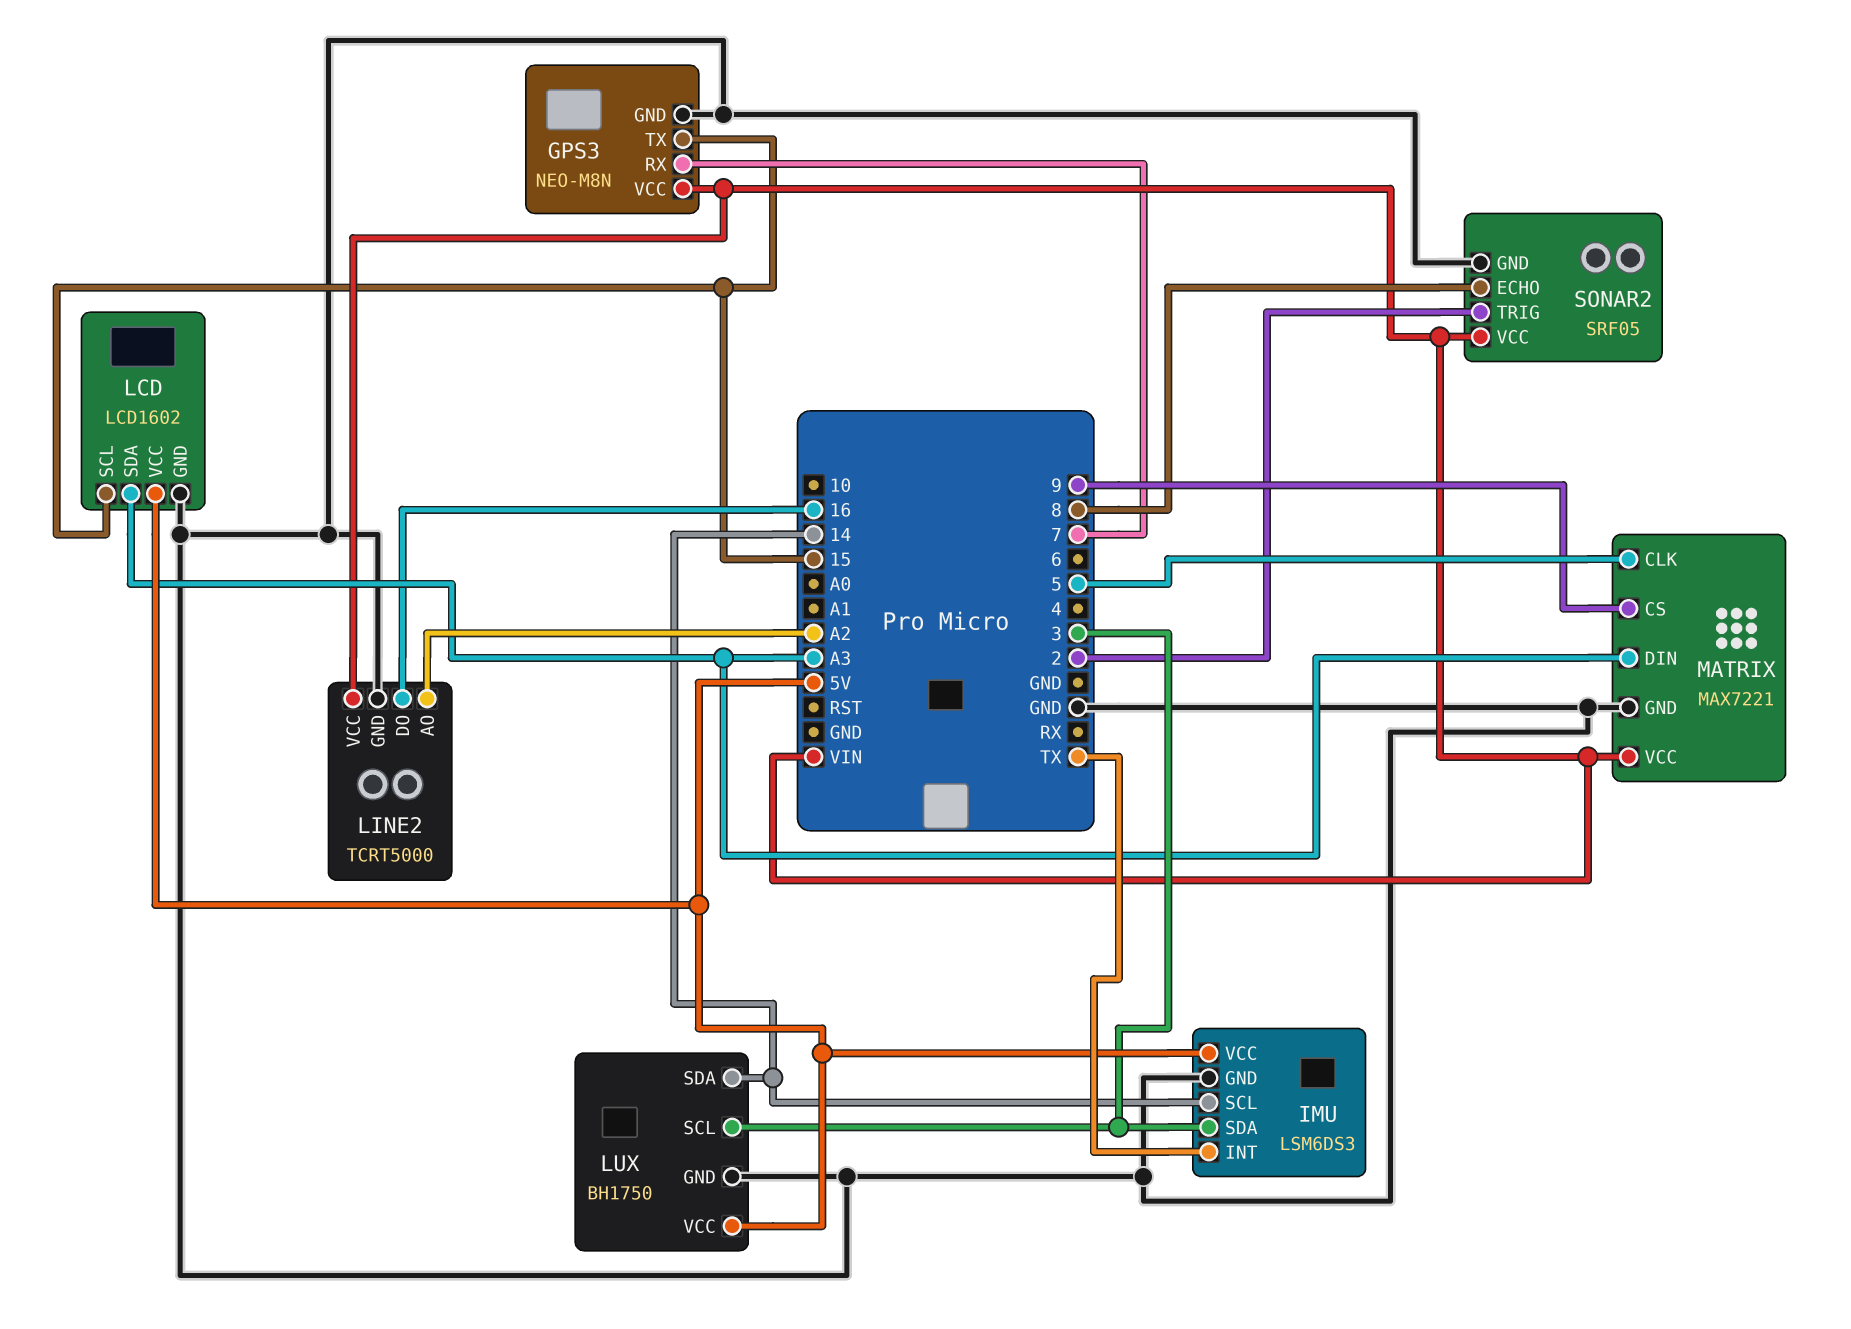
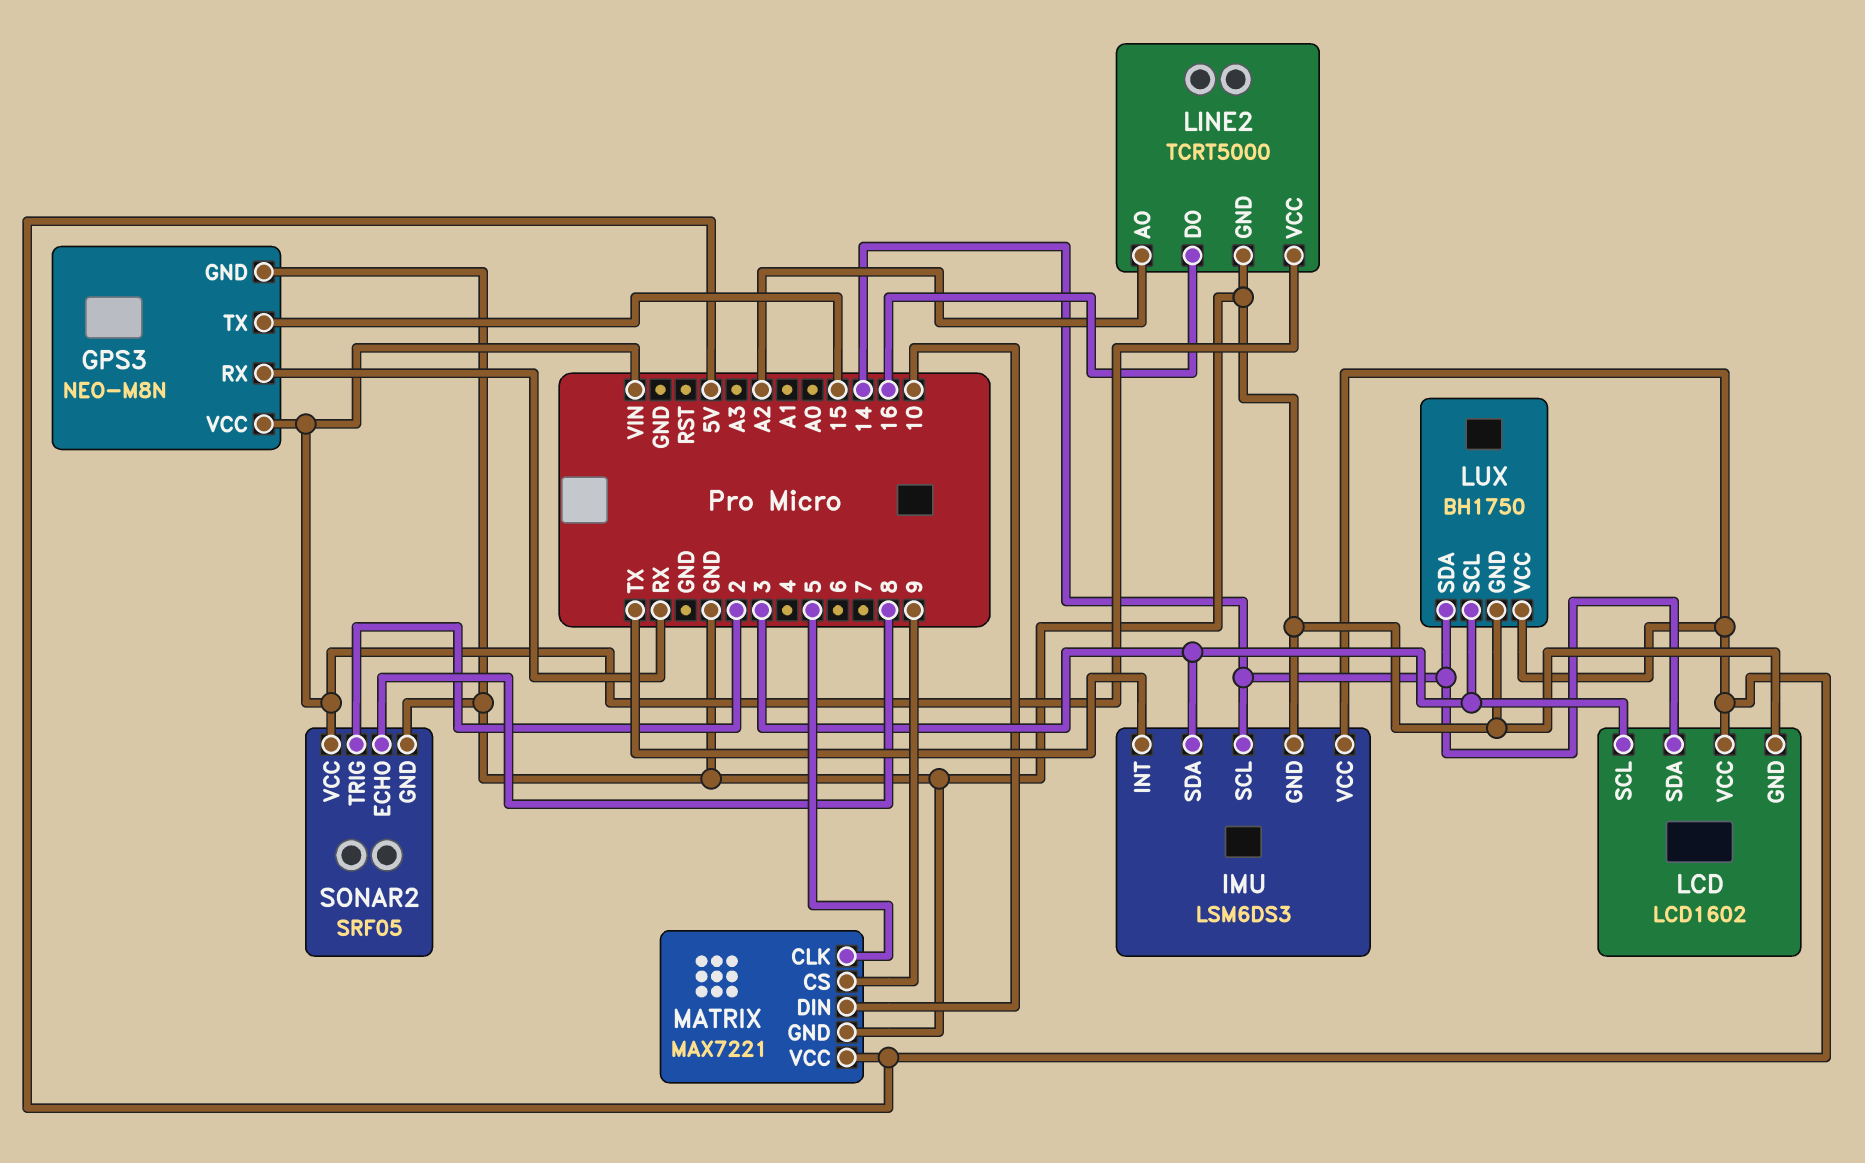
GPS3 pin RX: 7 -> RX
LCD pin SCL: 15 -> 3
LCD pin SDA: A3 -> 14
MATRIX pin DIN: A3 -> 10
MATRIX pin VCC: VIN -> 5V

